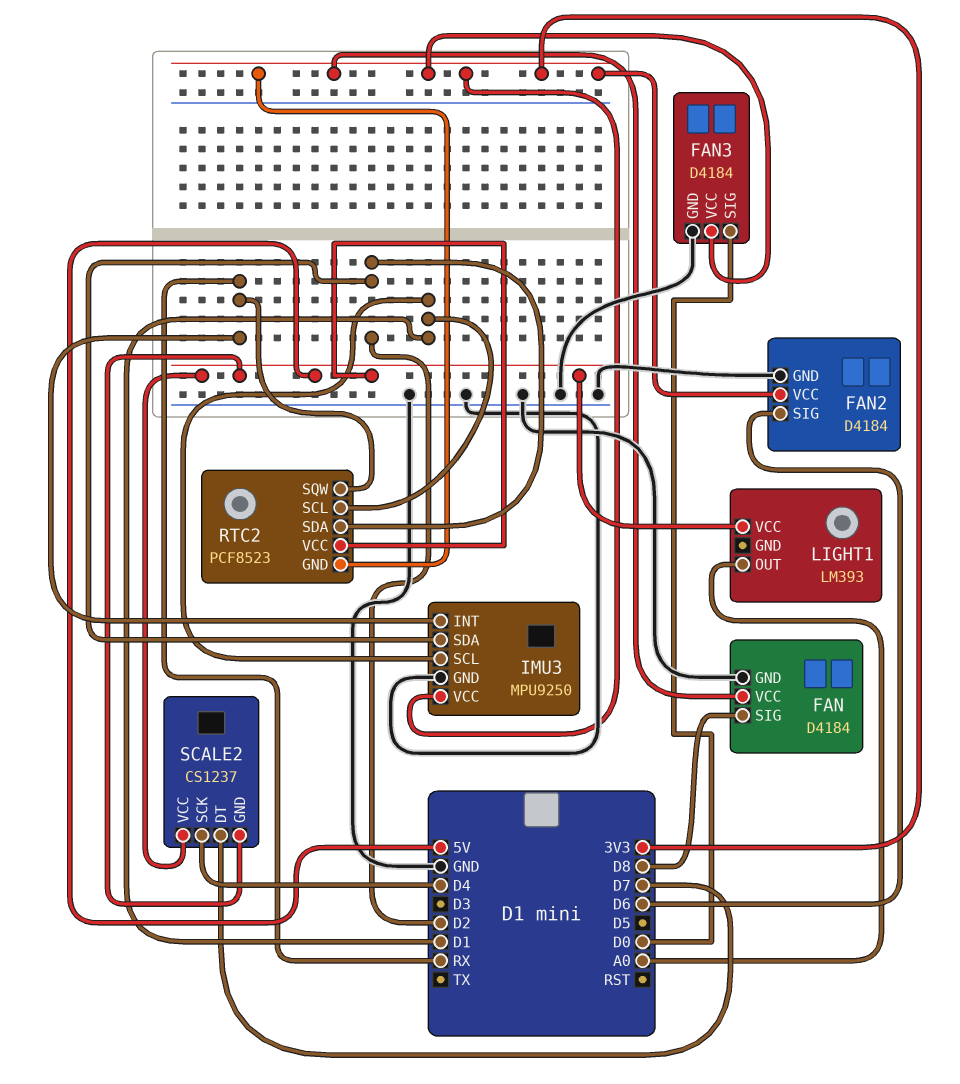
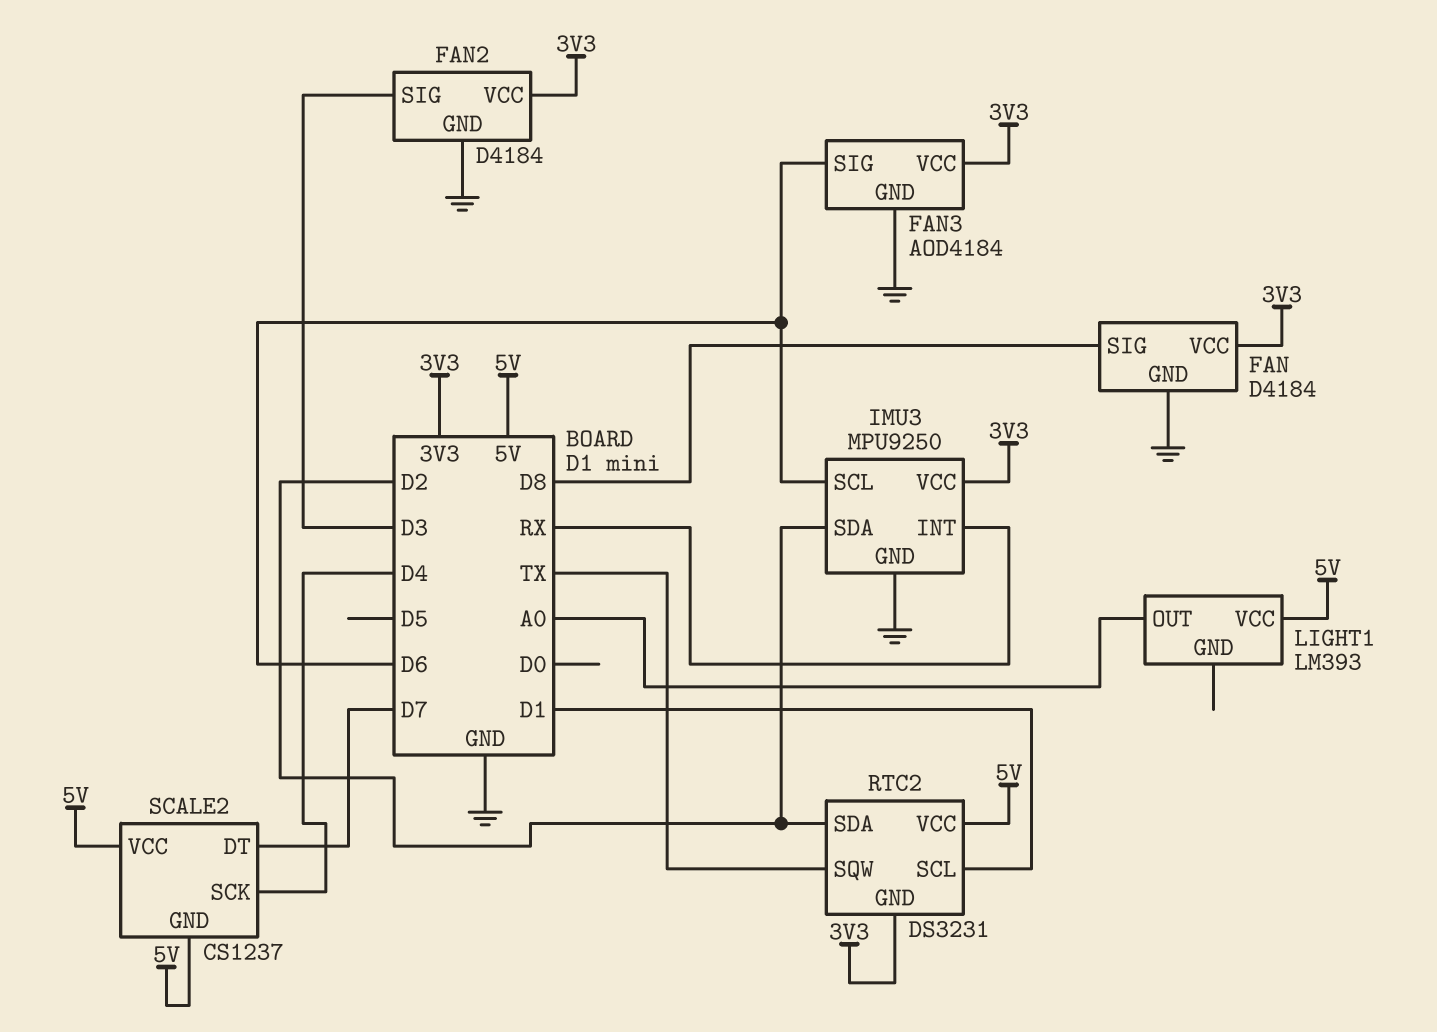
FAN2 pin SIG: D6 -> D3
FAN3: D4184 -> AOD4184
FAN3 pin SIG: D0 -> D6
IMU3 pin SCL: D1 -> D6
RTC2: PCF8523 -> DS3231
RTC2 pin SQW: RX -> TX

